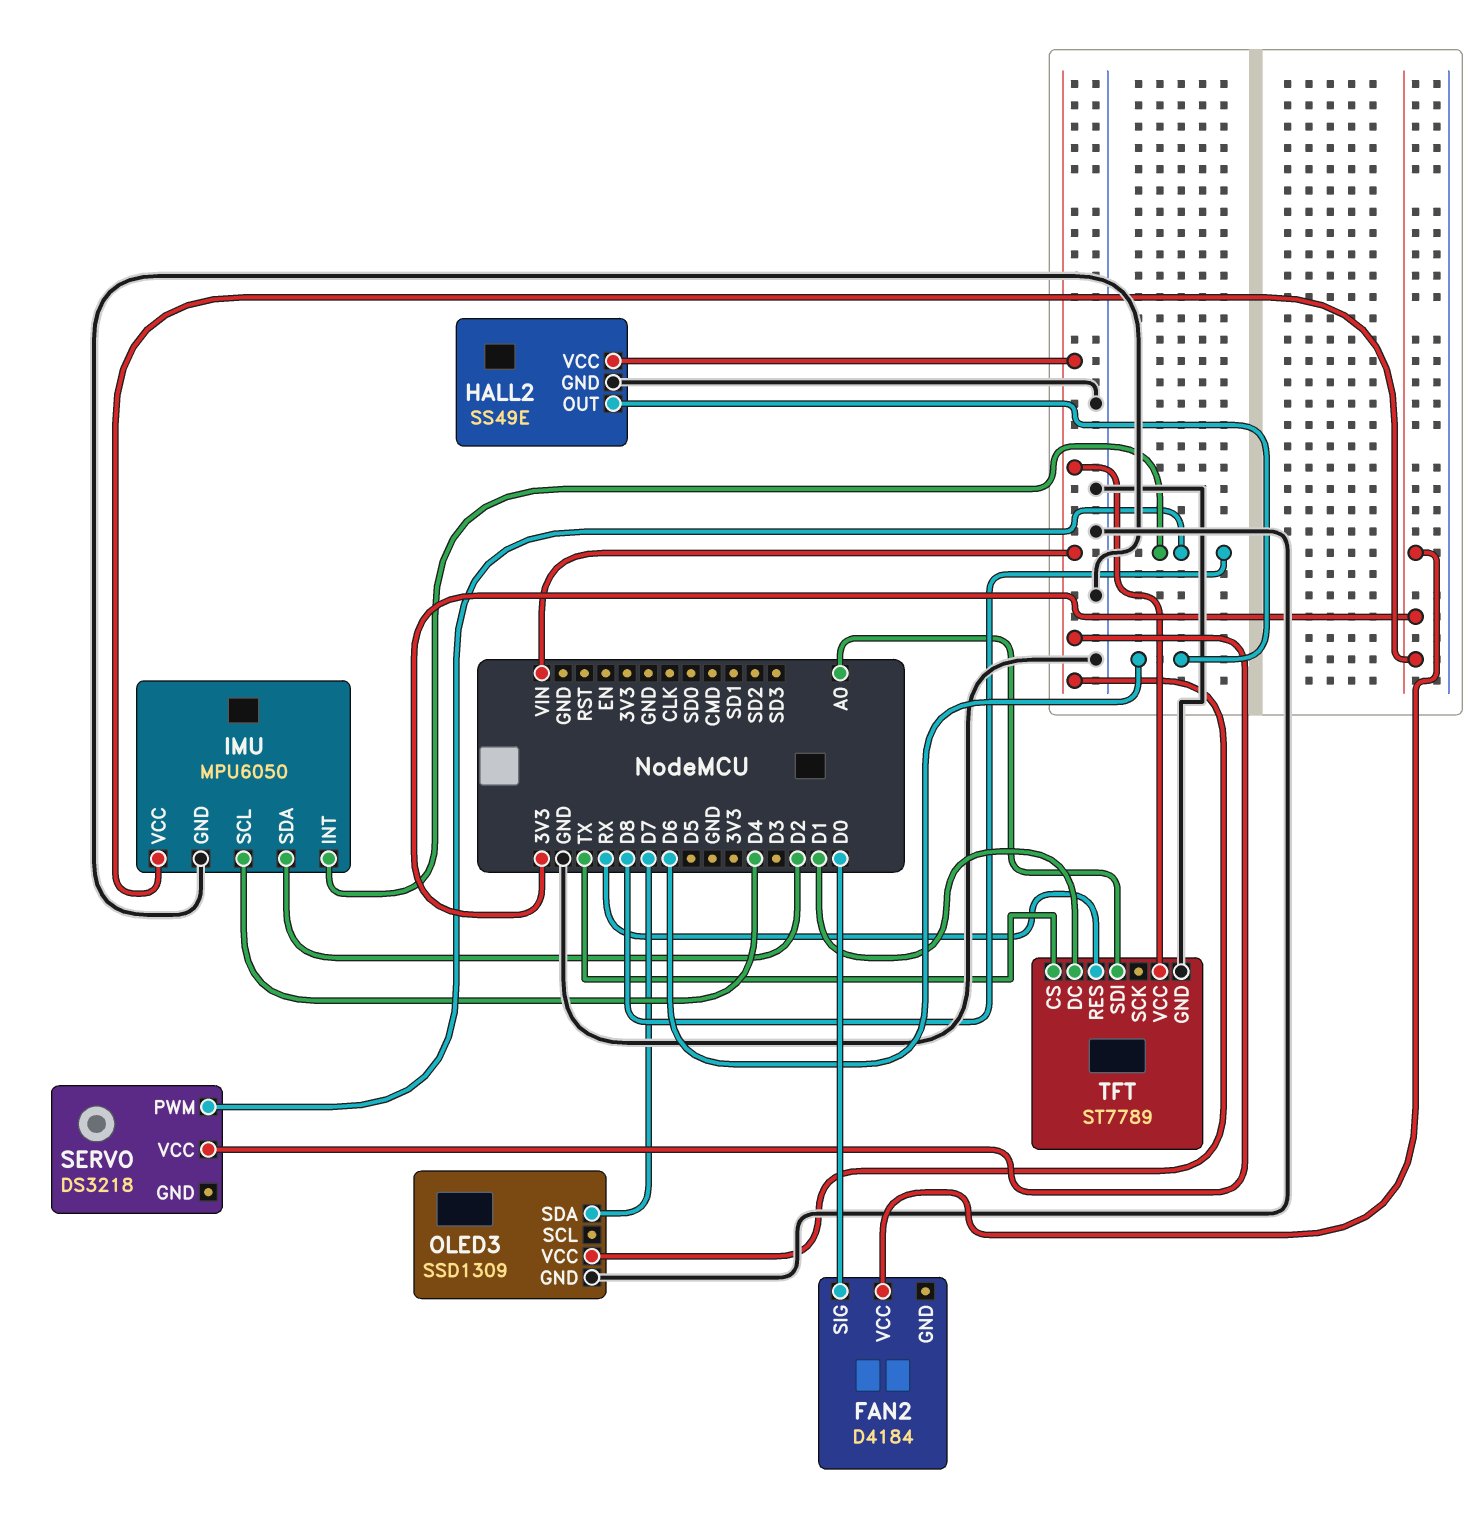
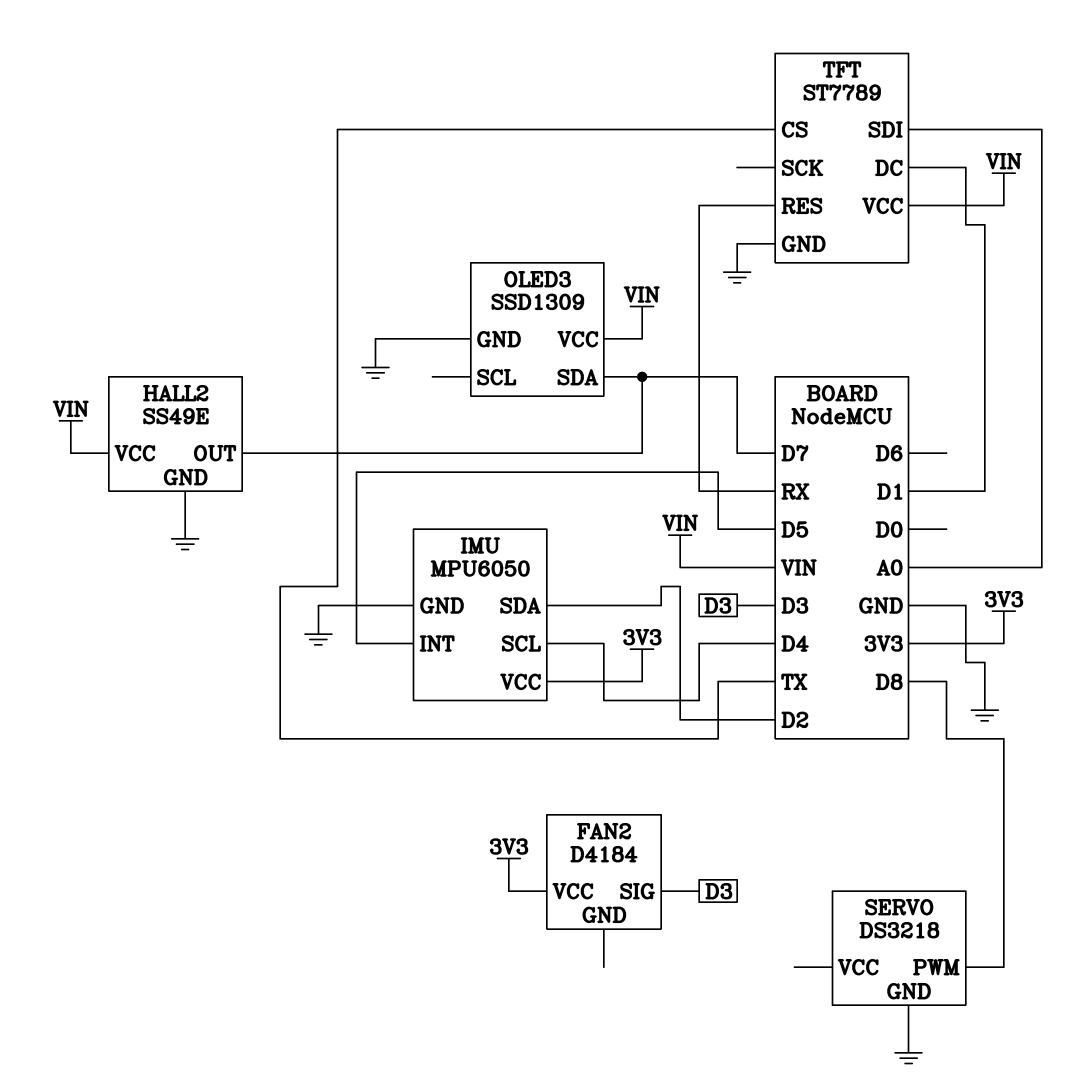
FAN2 pin SIG: D0 -> D3
HALL2 pin OUT: D6 -> D7
IMU pin INT: D8 -> D5
SERVO pin GND: none -> GND
SERVO pin VCC: VIN -> none

